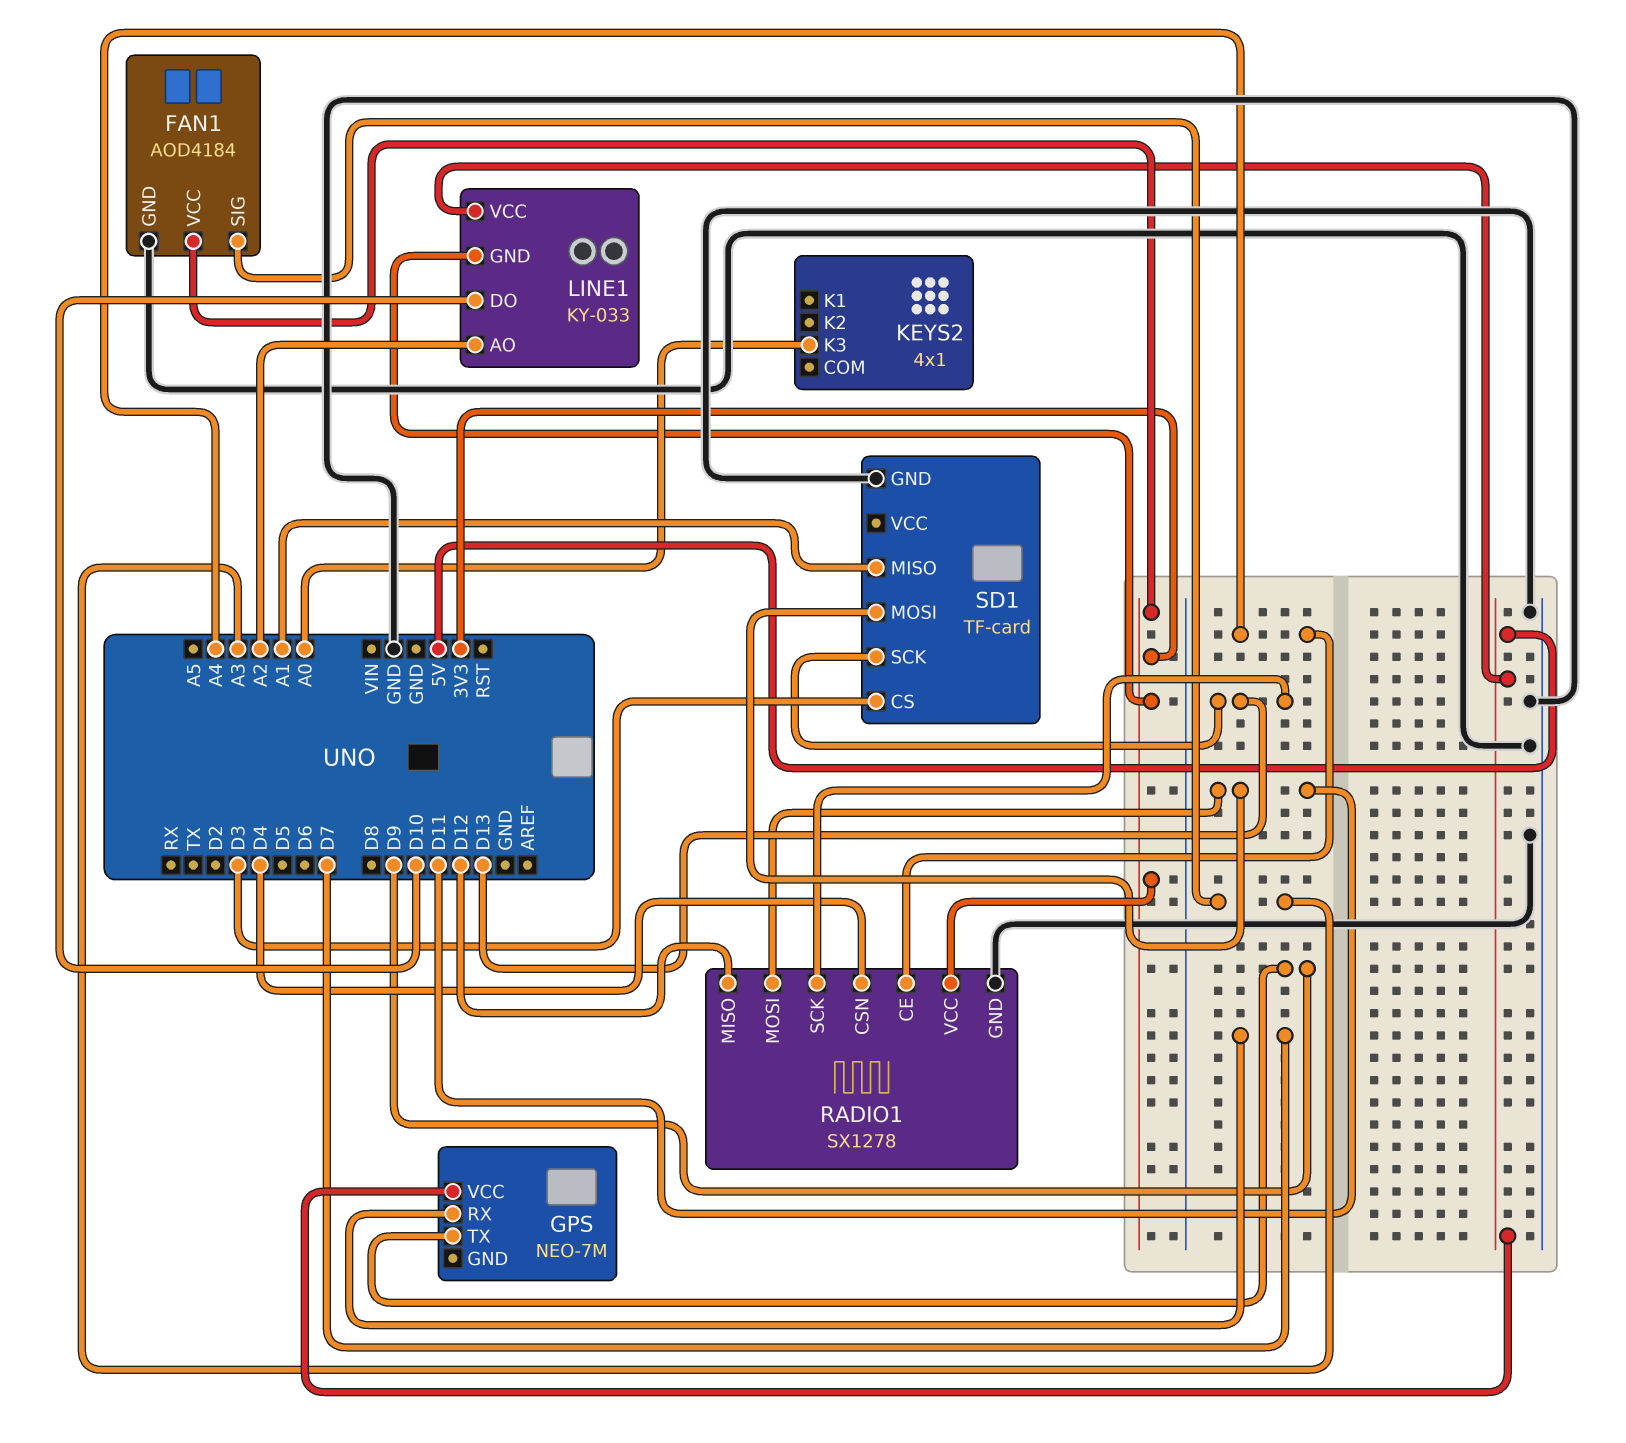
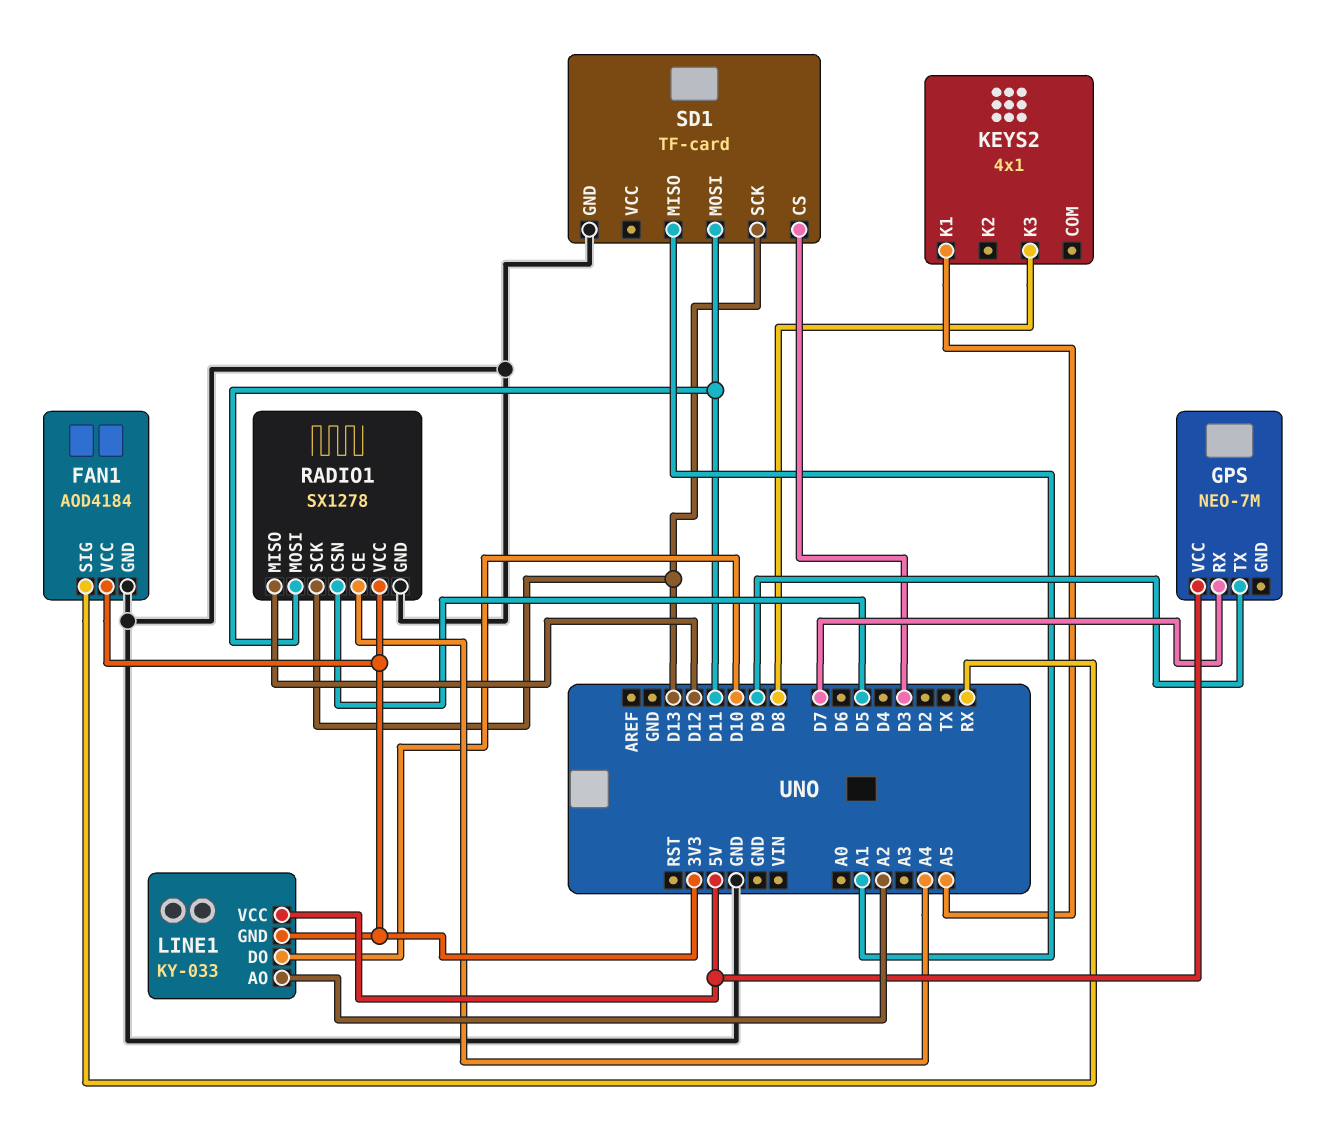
FAN1 pin SIG: A3 -> RX
KEYS2 pin K1: none -> A5
KEYS2 pin K3: A0 -> D8
RADIO1 pin CSN: D4 -> D5

